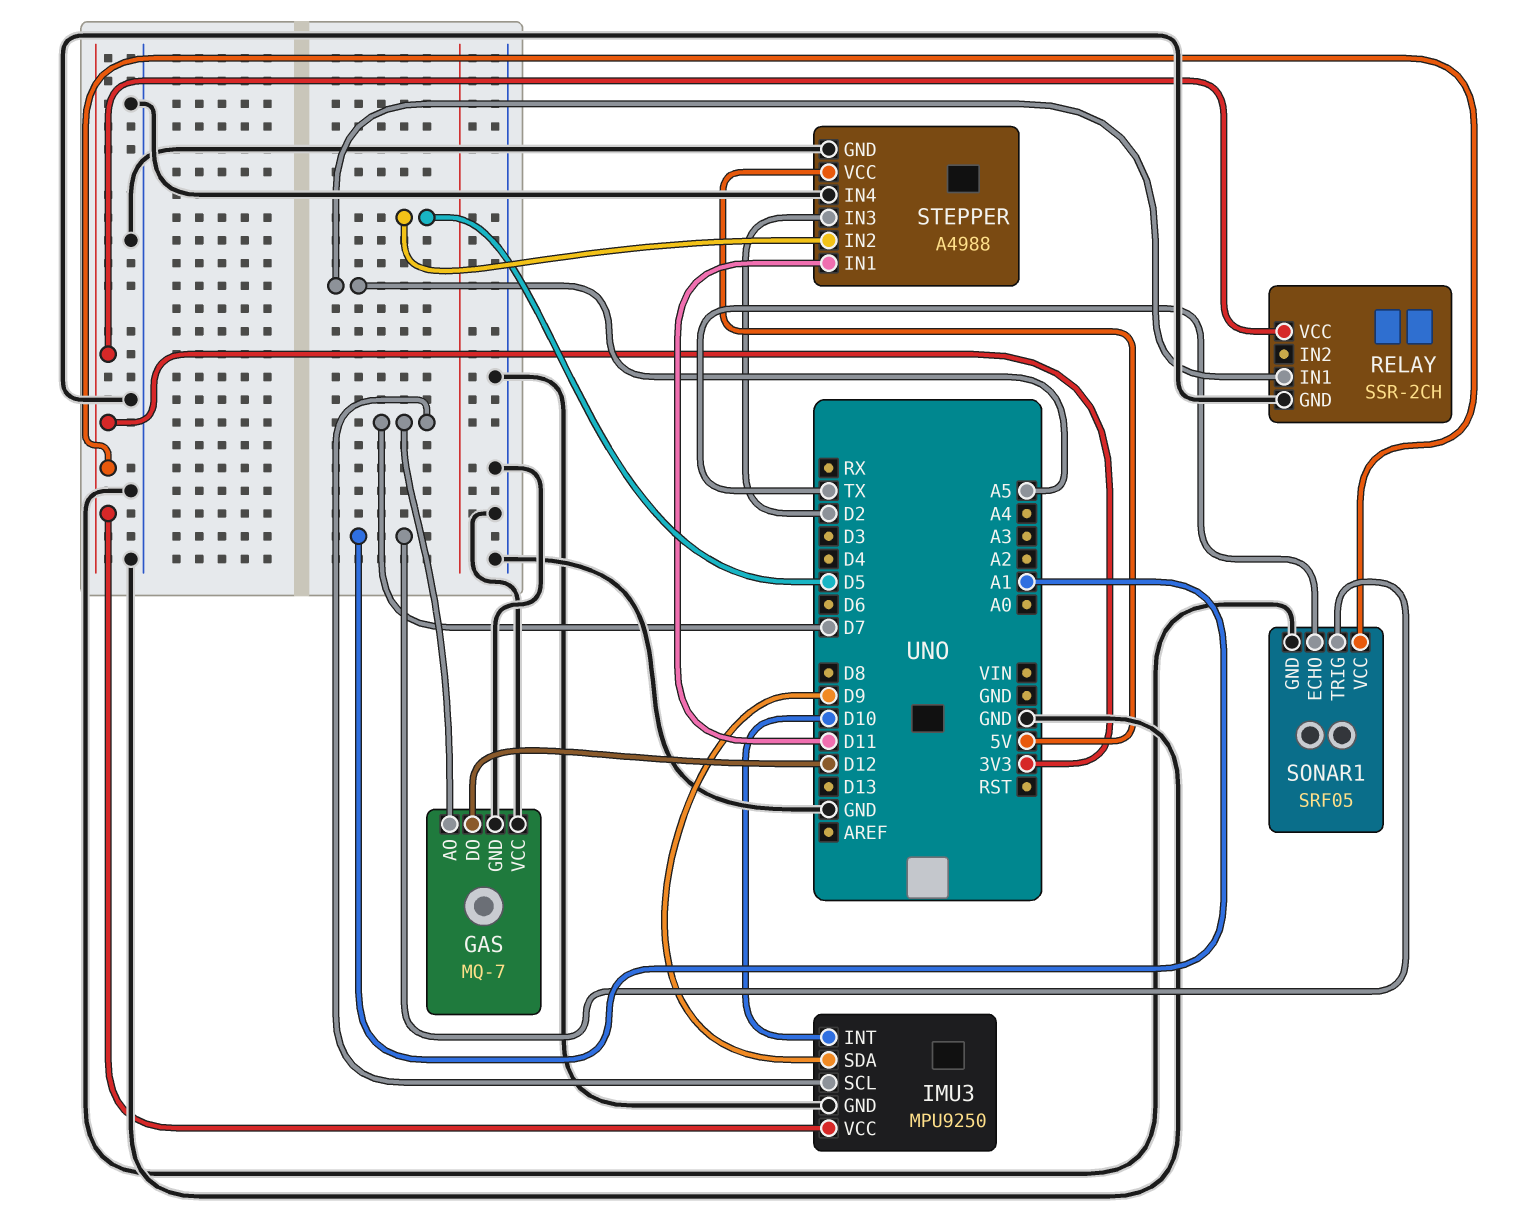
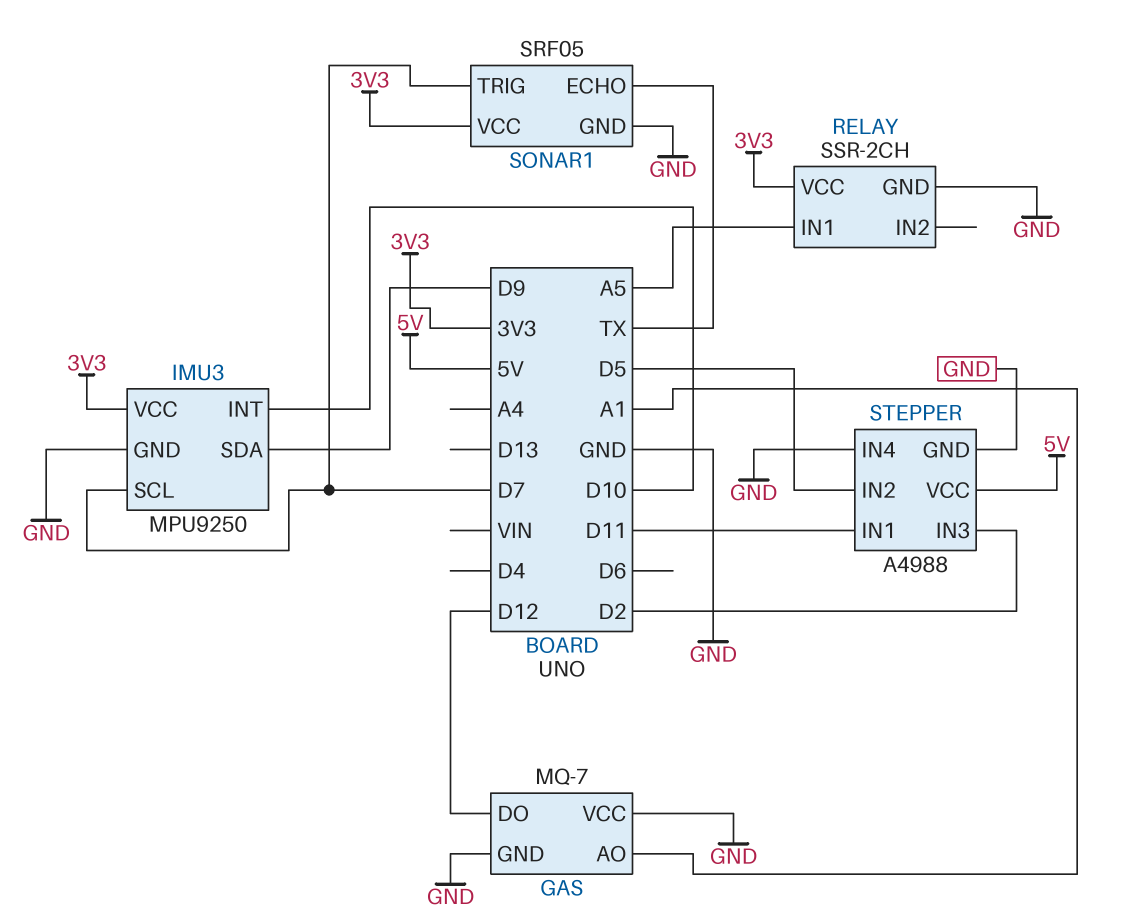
GAS pin AO: D7 -> A1
SONAR1 pin TRIG: A1 -> D7

